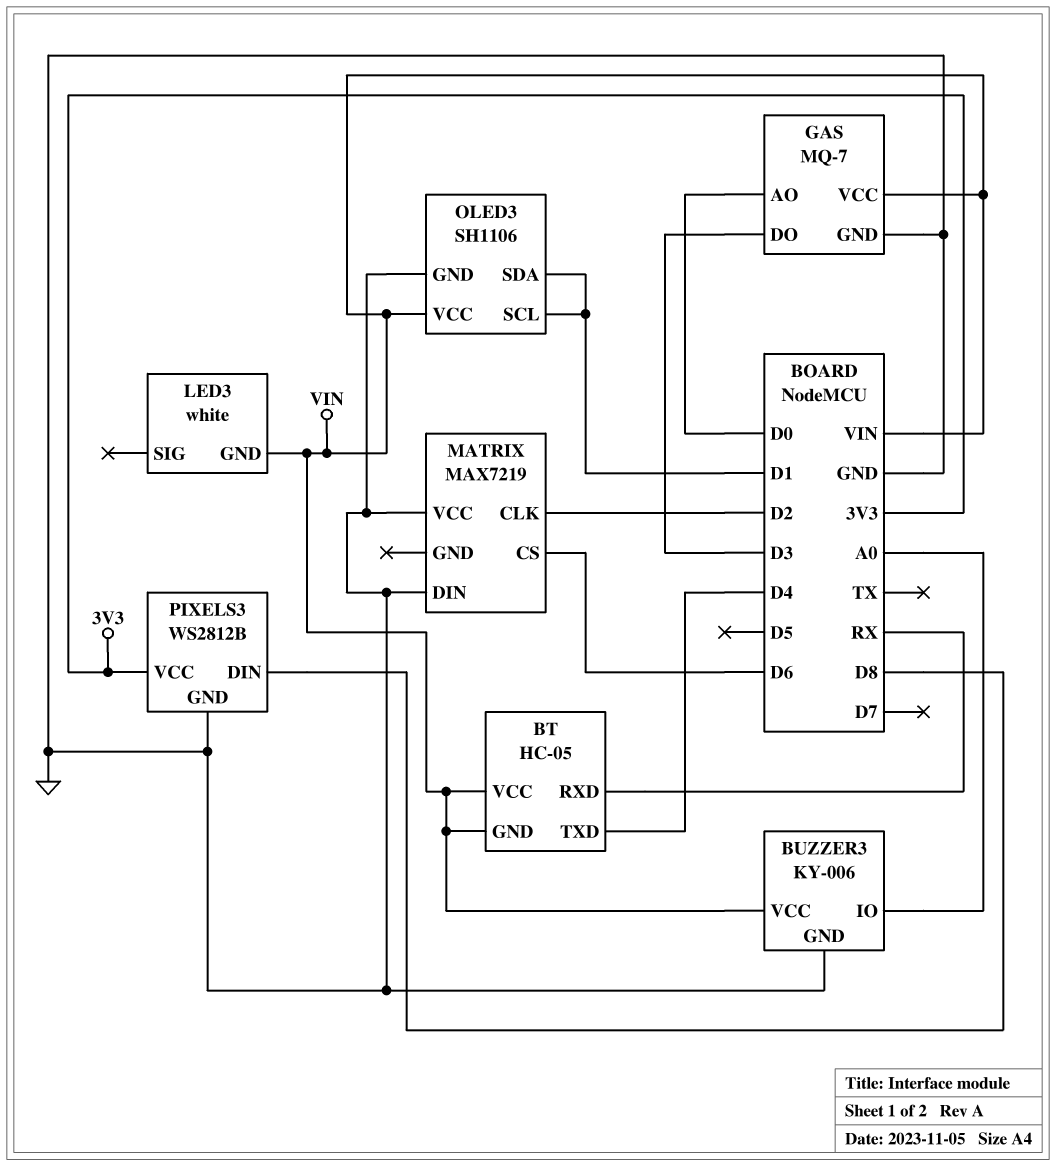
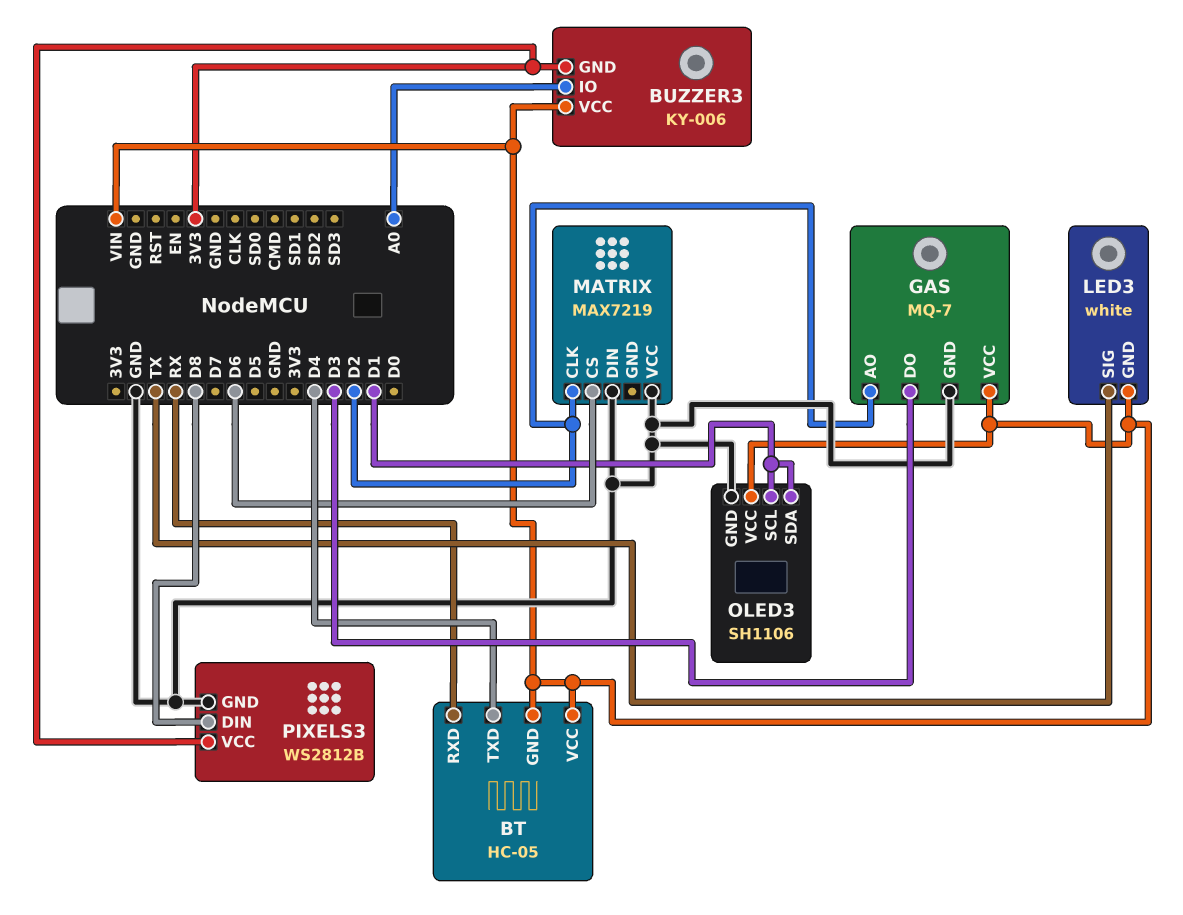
BUZZER3 pin GND: GND -> 3V3
GAS pin AO: D0 -> D2
LED3 pin SIG: none -> TX

